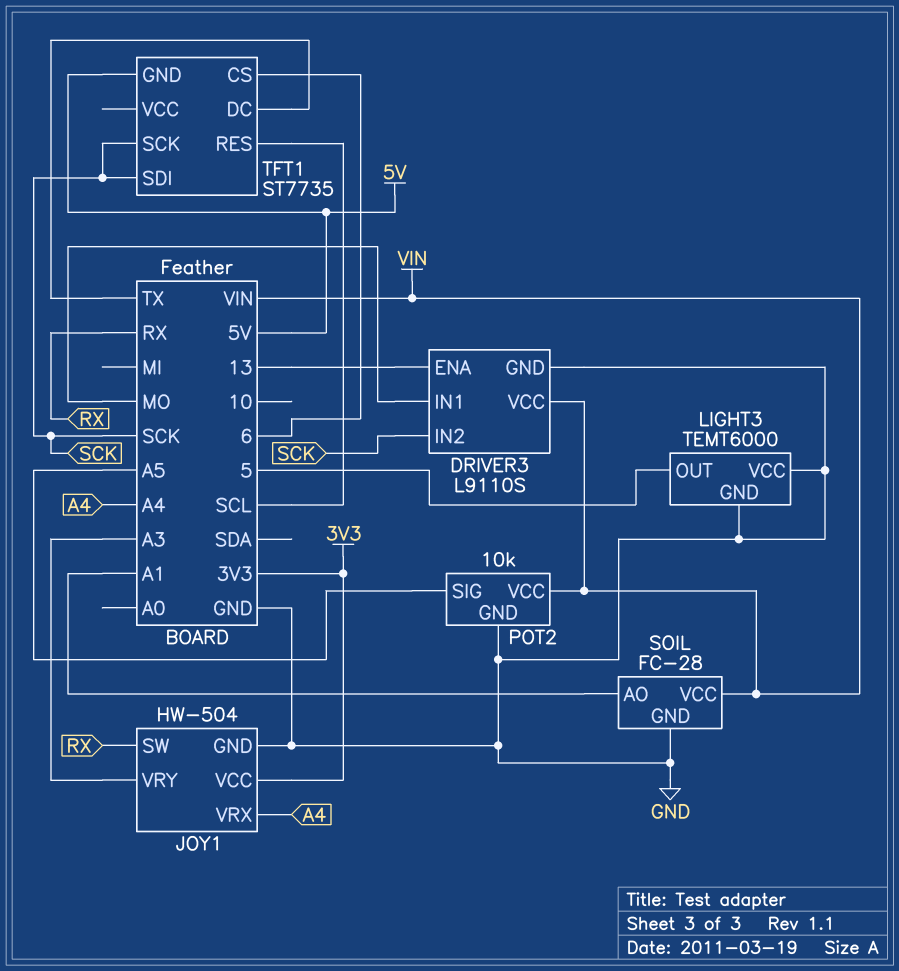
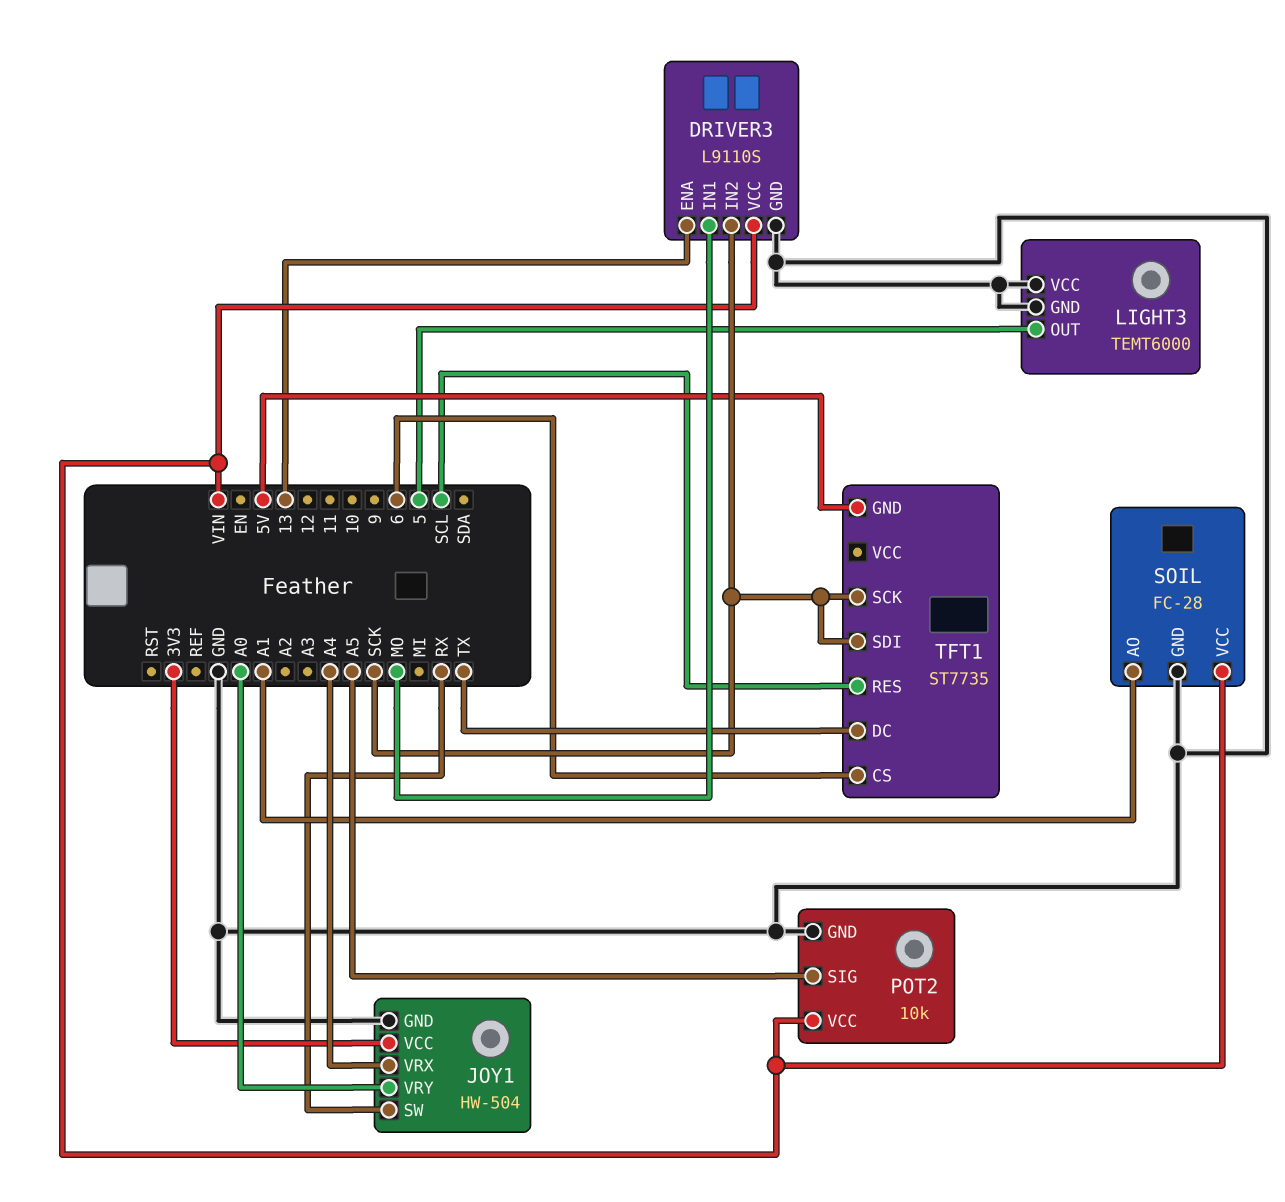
JOY1 pin VRY: A3 -> A0

